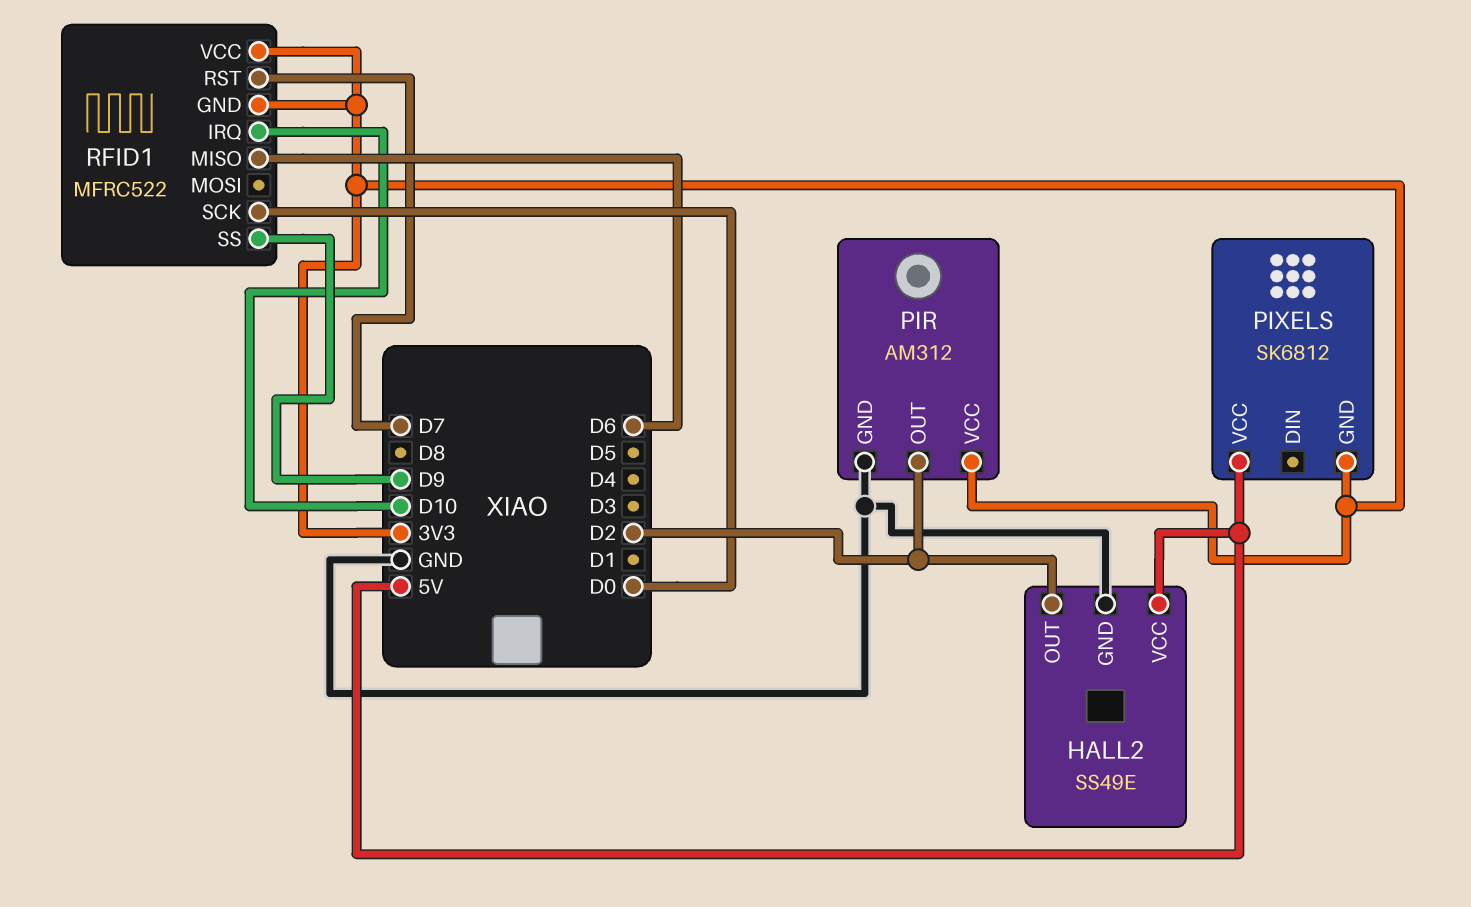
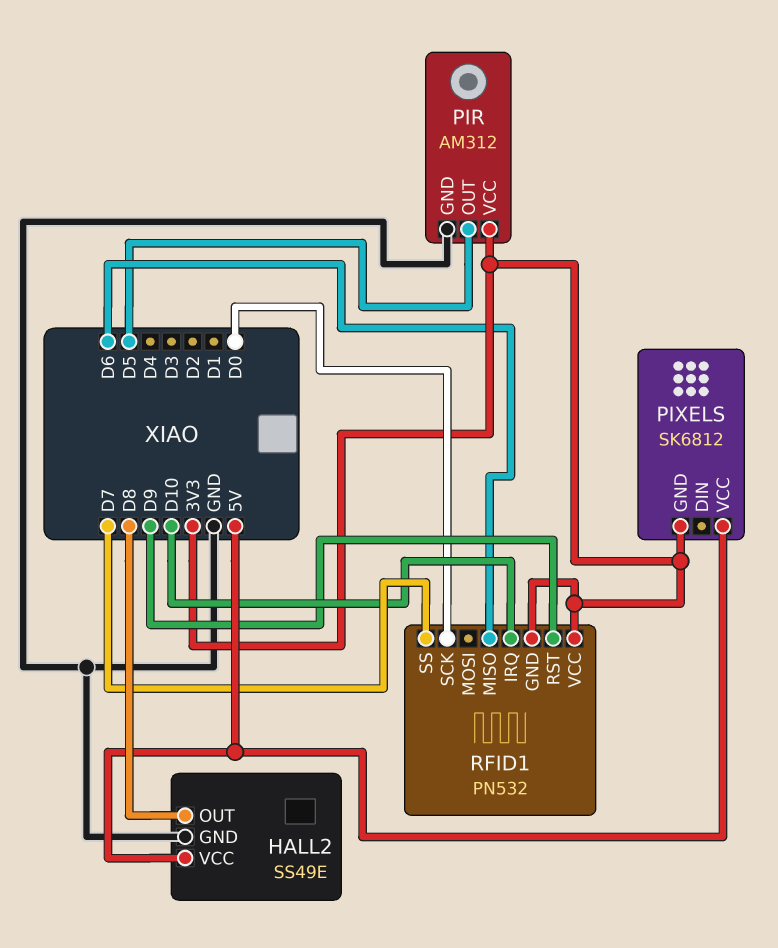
HALL2 pin OUT: D2 -> D8
PIR pin OUT: D2 -> D5
RFID1: MFRC522 -> PN532
RFID1 pin RST: D7 -> D9
RFID1 pin SS: D9 -> D7

